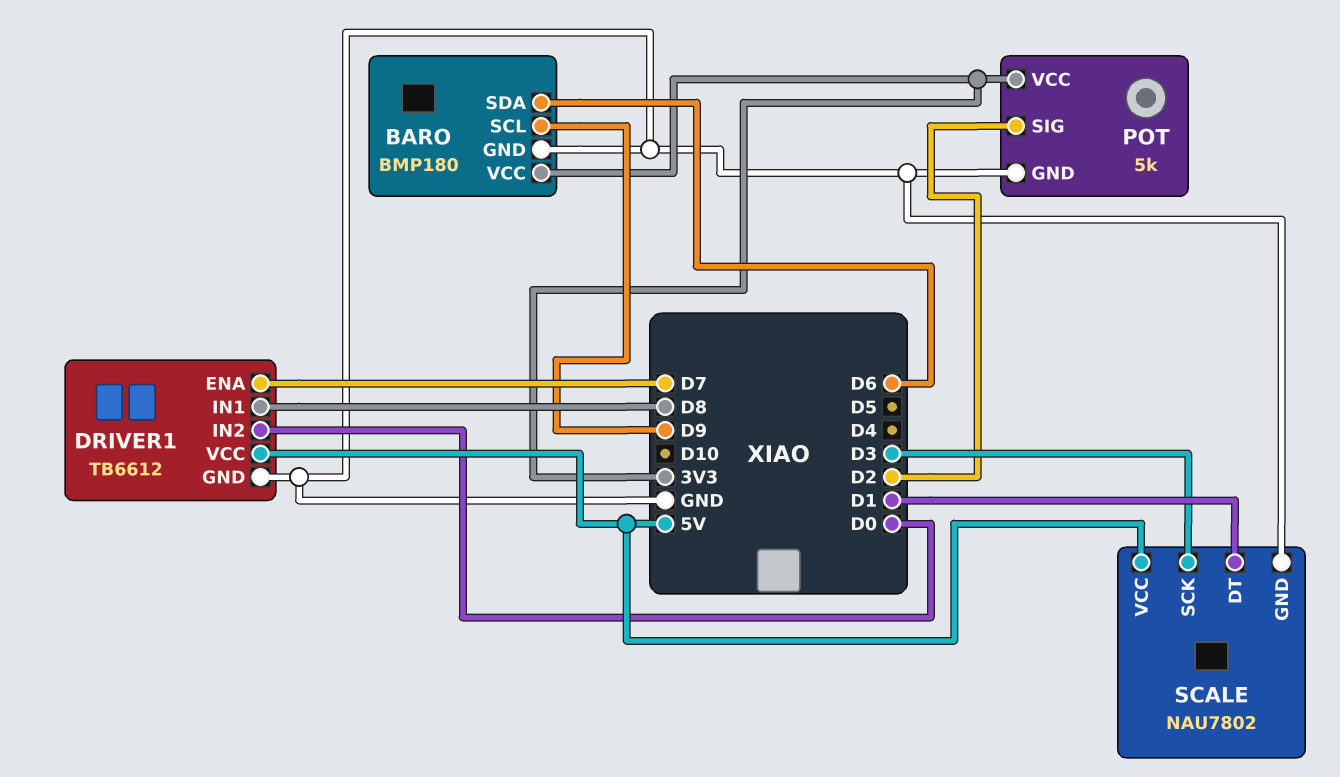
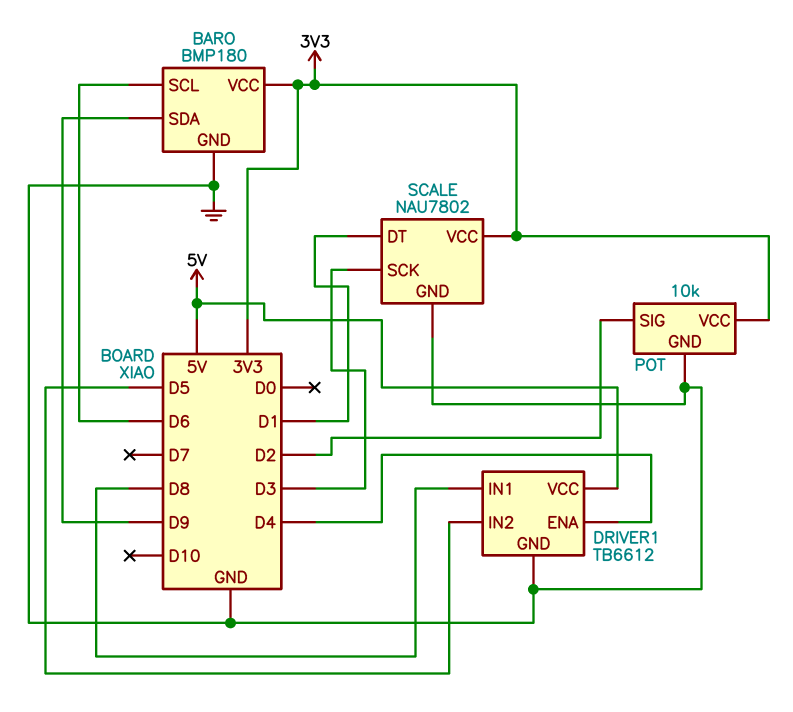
BARO pin SCL: D9 -> D6
BARO pin SDA: D6 -> D9
DRIVER1 pin ENA: D7 -> D4
DRIVER1 pin IN2: D0 -> D5
POT: 5k -> 10k
SCALE pin VCC: 5V -> 3V3

